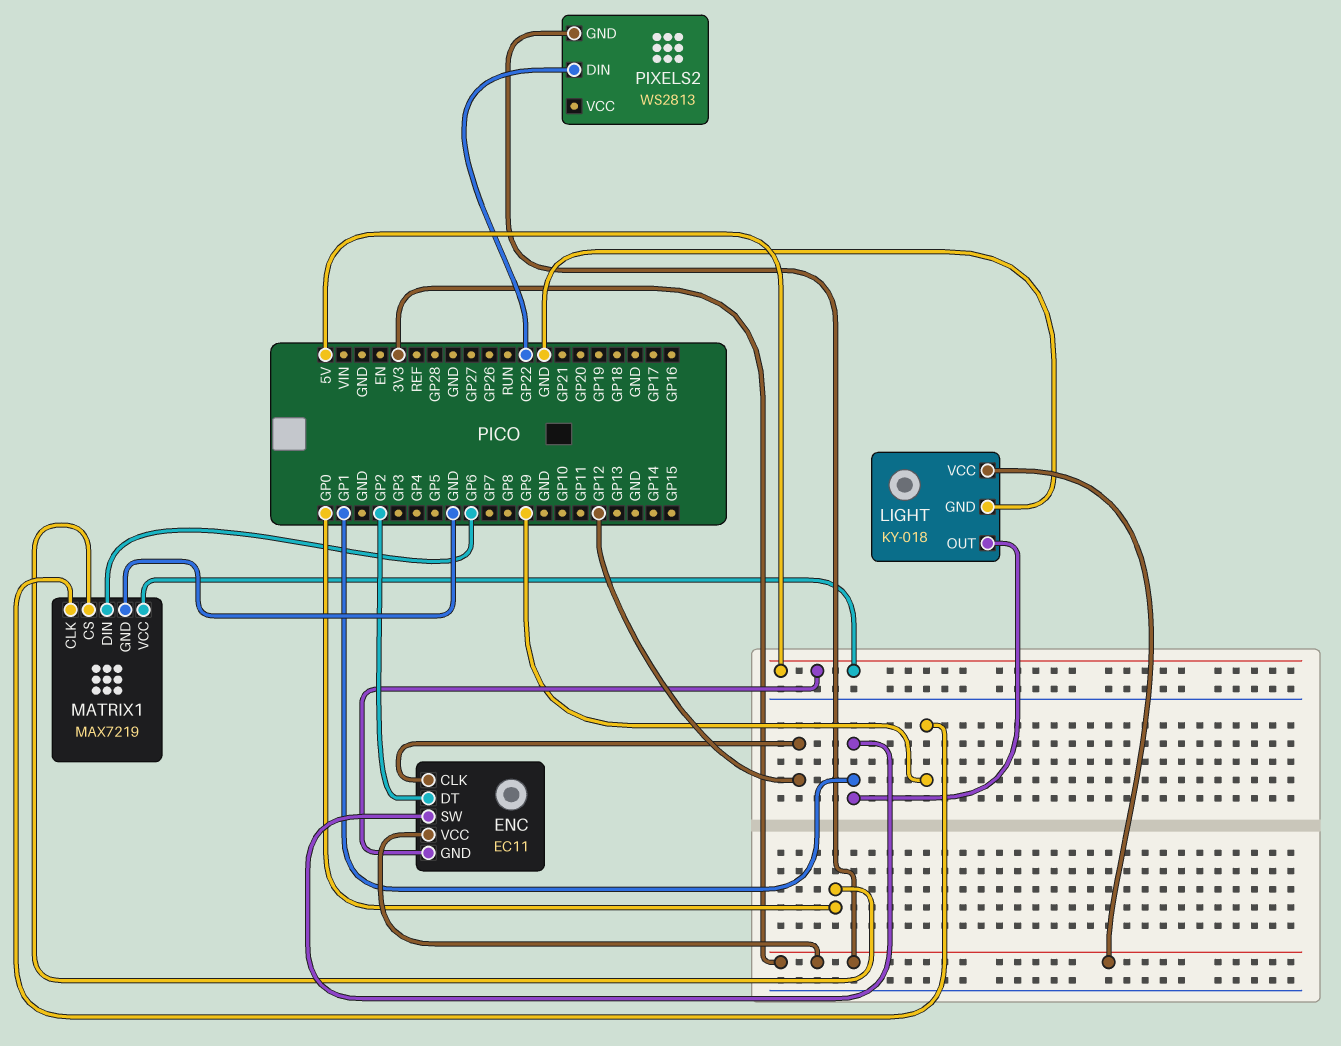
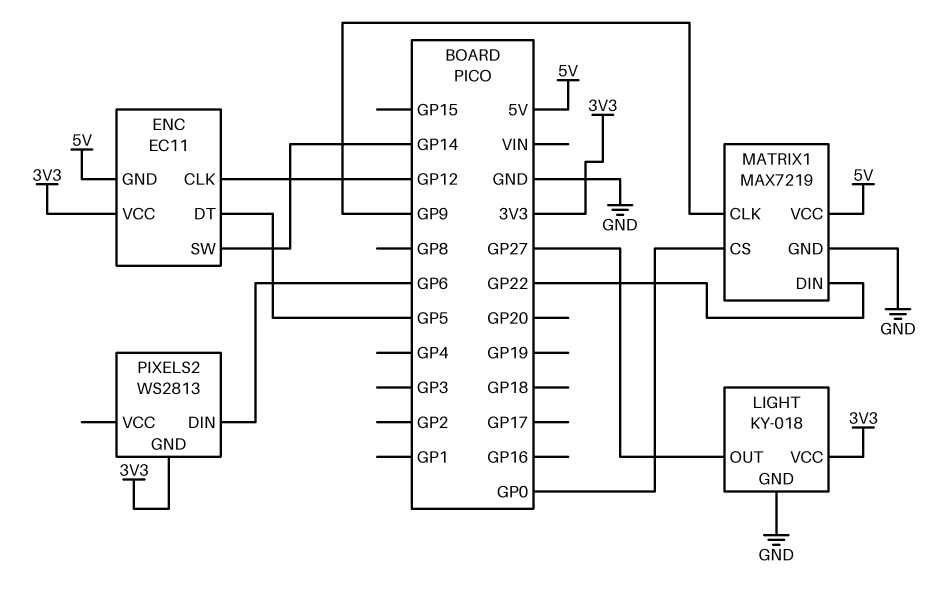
ENC pin DT: GP2 -> GP5
ENC pin SW: GP1 -> GP14
LIGHT pin OUT: GP1 -> GP27
MATRIX1 pin DIN: GP6 -> GP22
PIXELS2 pin DIN: GP22 -> GP6

